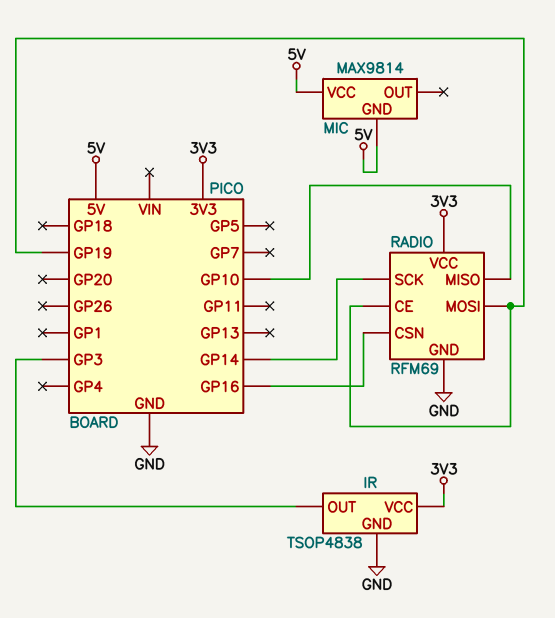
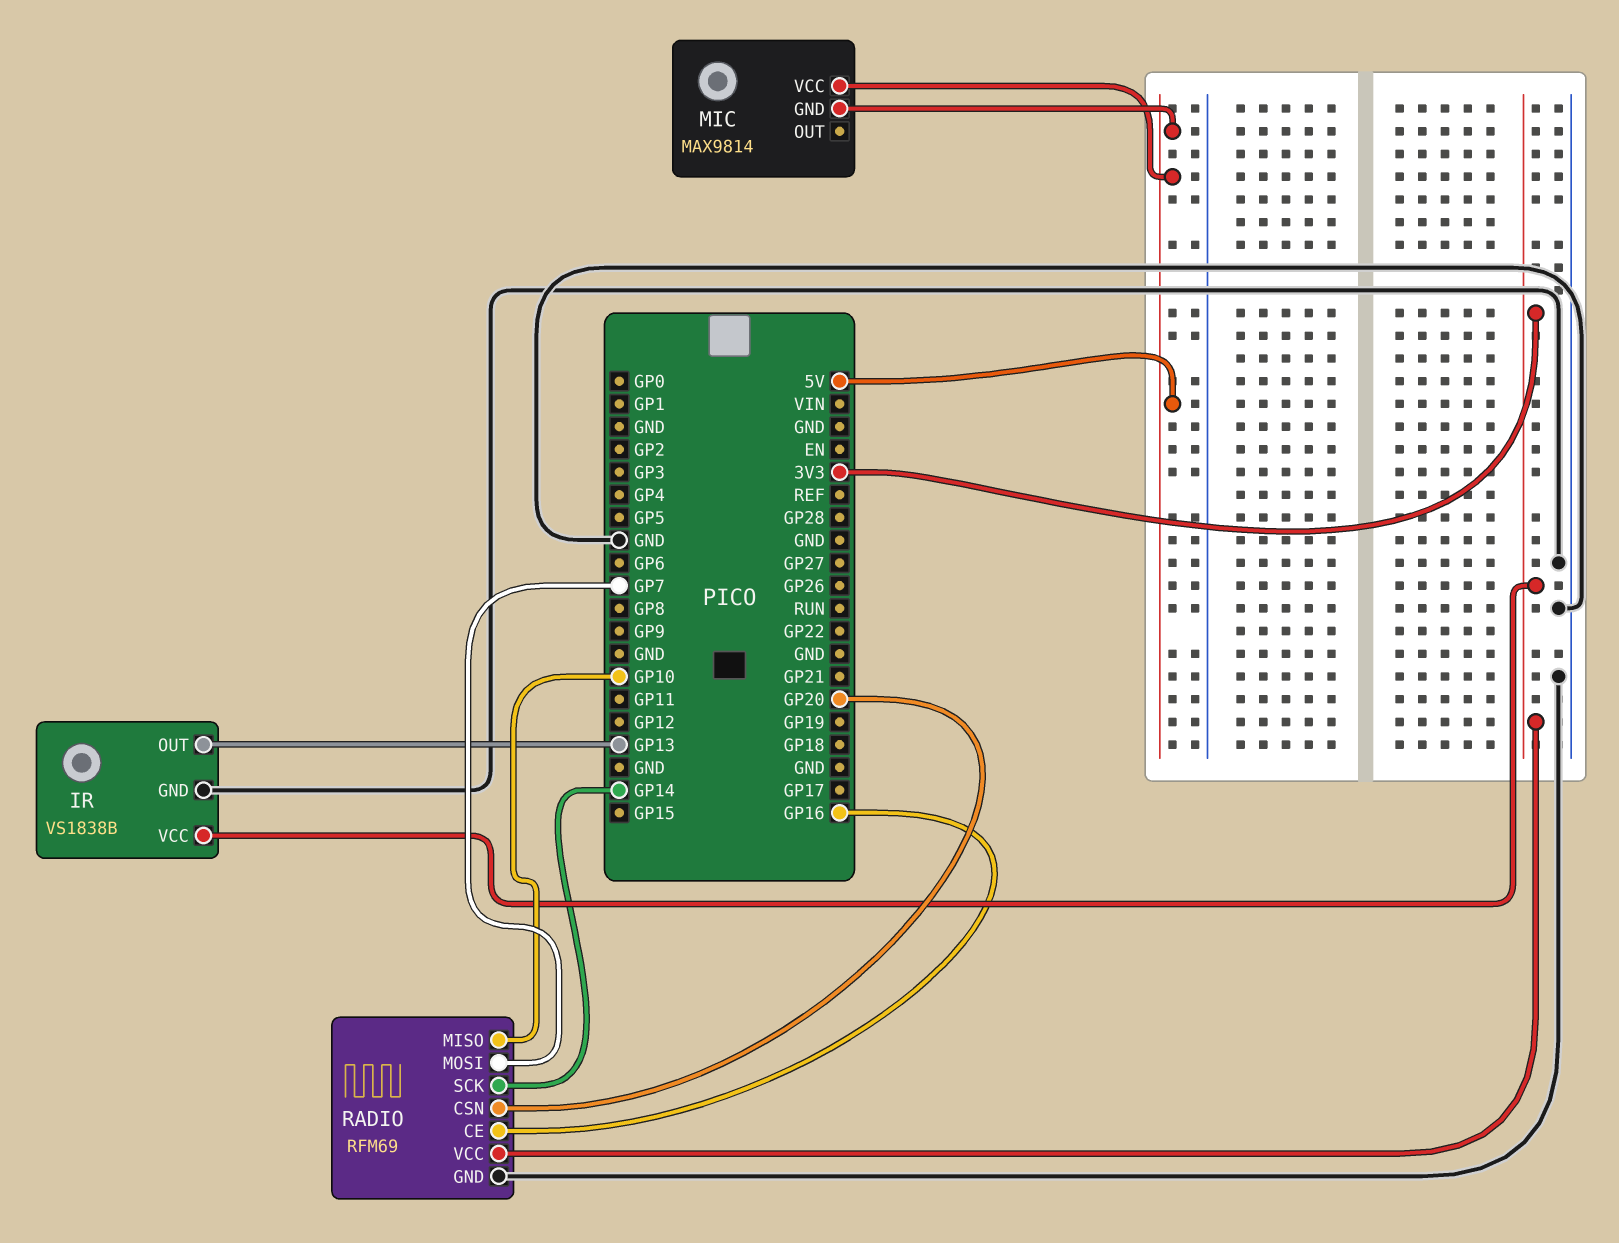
IR: TSOP4838 -> VS1838B
IR pin OUT: GP3 -> GP13
RADIO pin CE: GP19 -> GP16
RADIO pin CSN: GP16 -> GP20
RADIO pin MOSI: GP19 -> GP7

